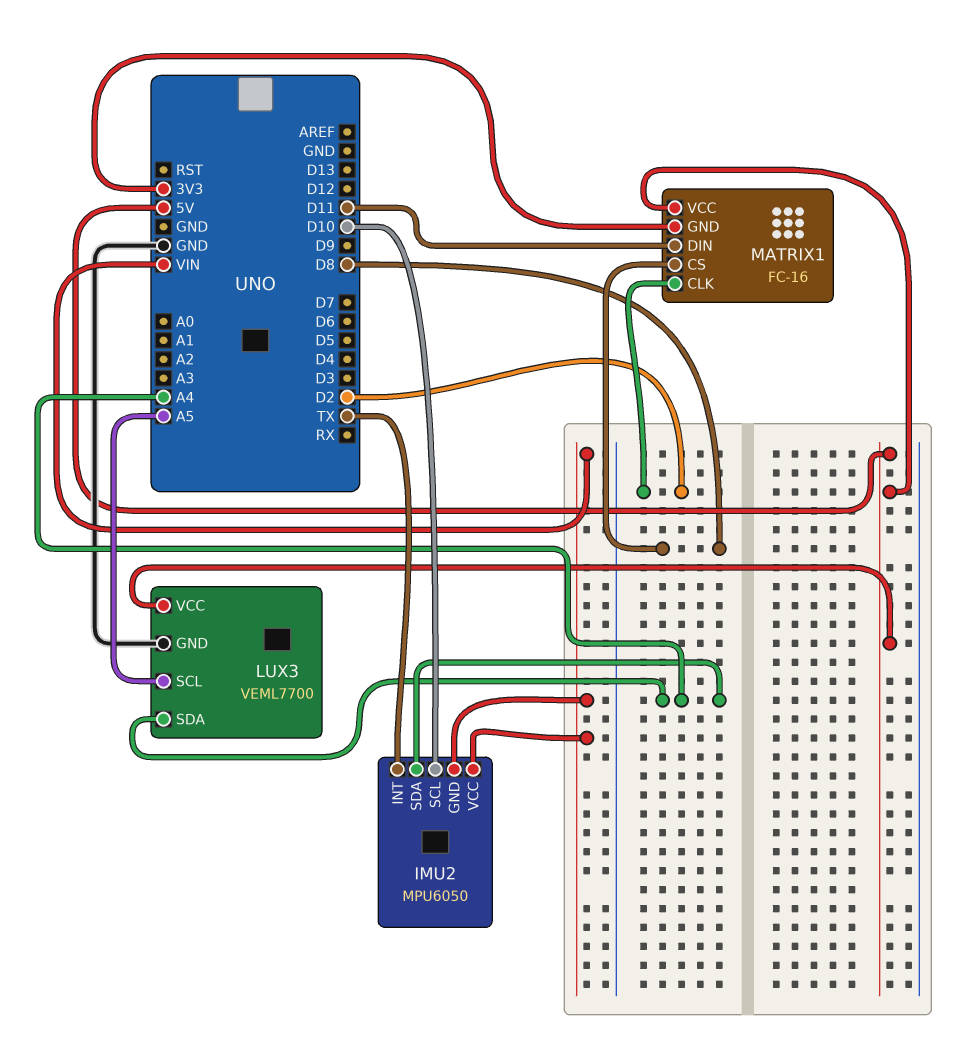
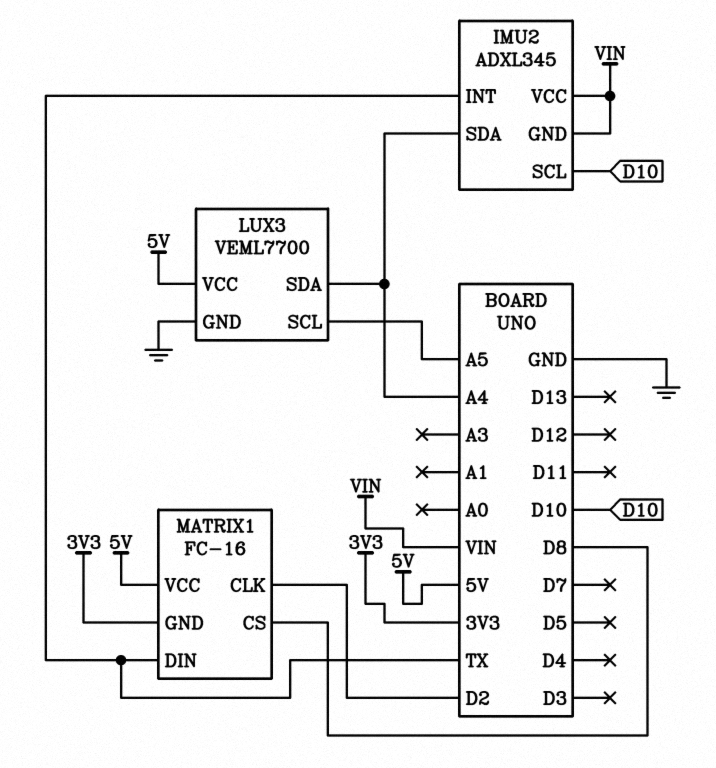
IMU2: MPU6050 -> ADXL345
MATRIX1 pin DIN: D11 -> TX

